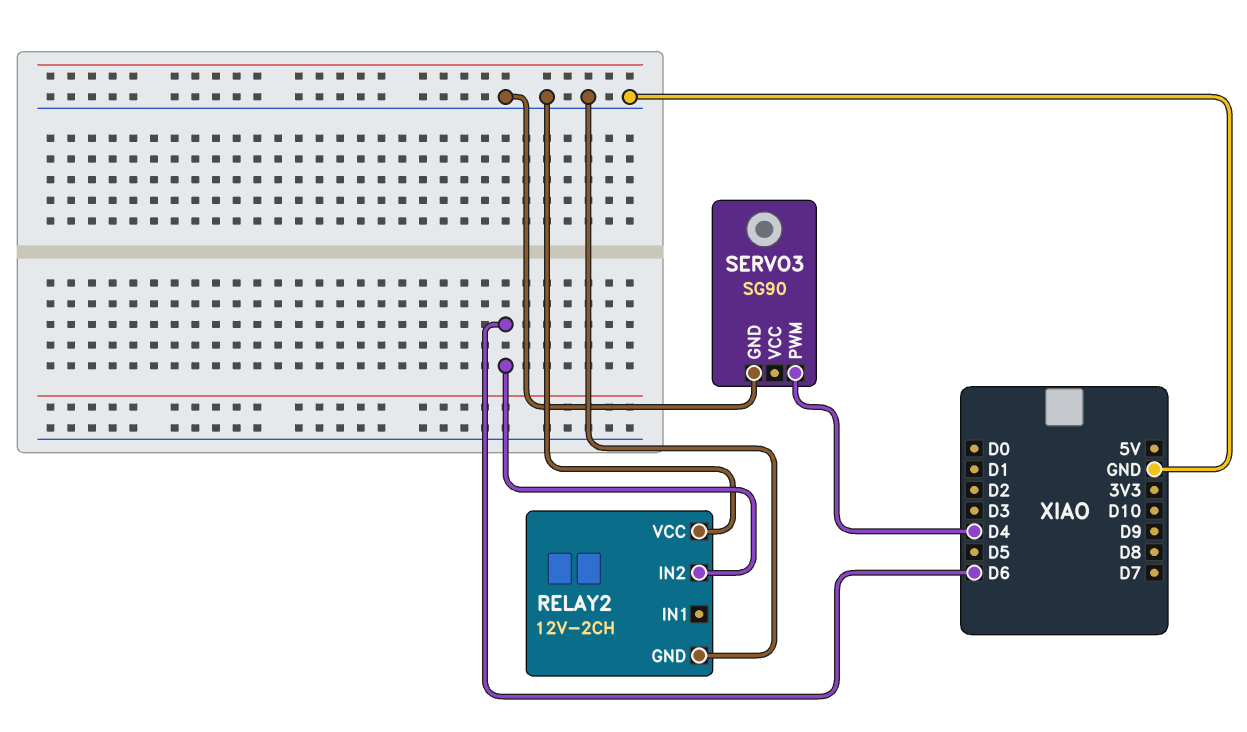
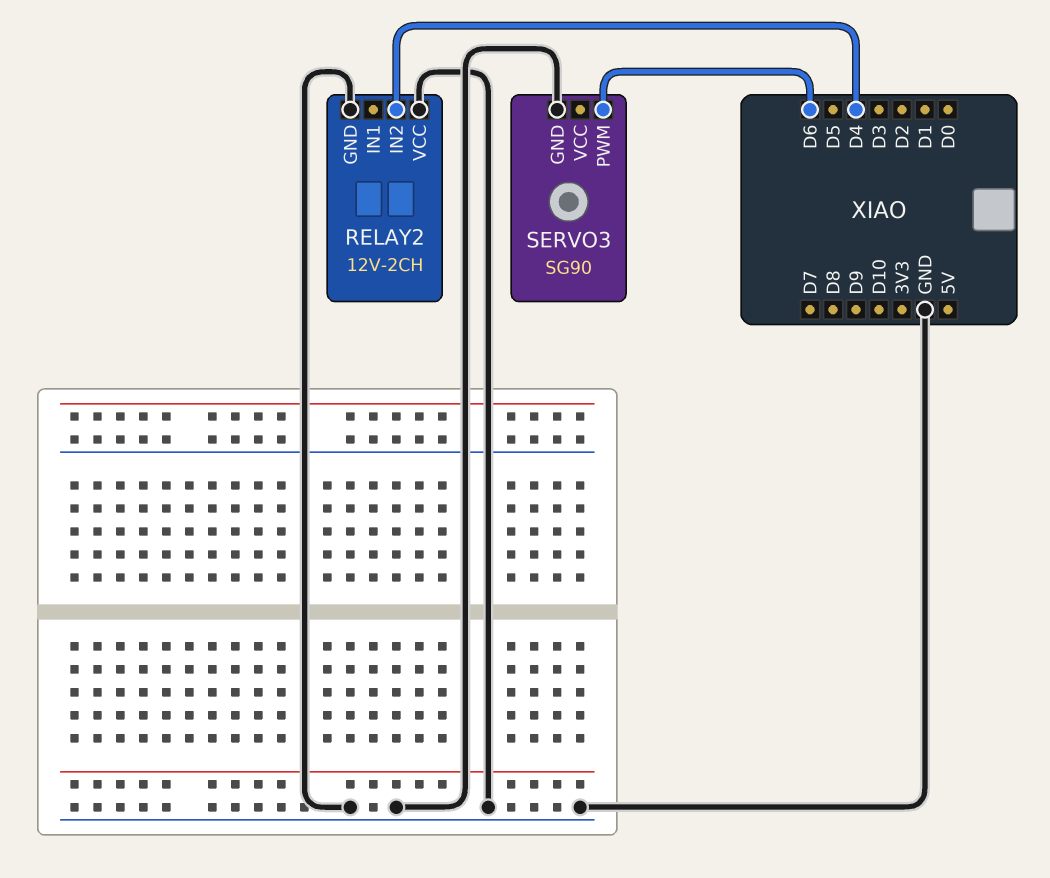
RELAY2 pin IN2: D6 -> D4
SERVO3 pin PWM: D4 -> D6

